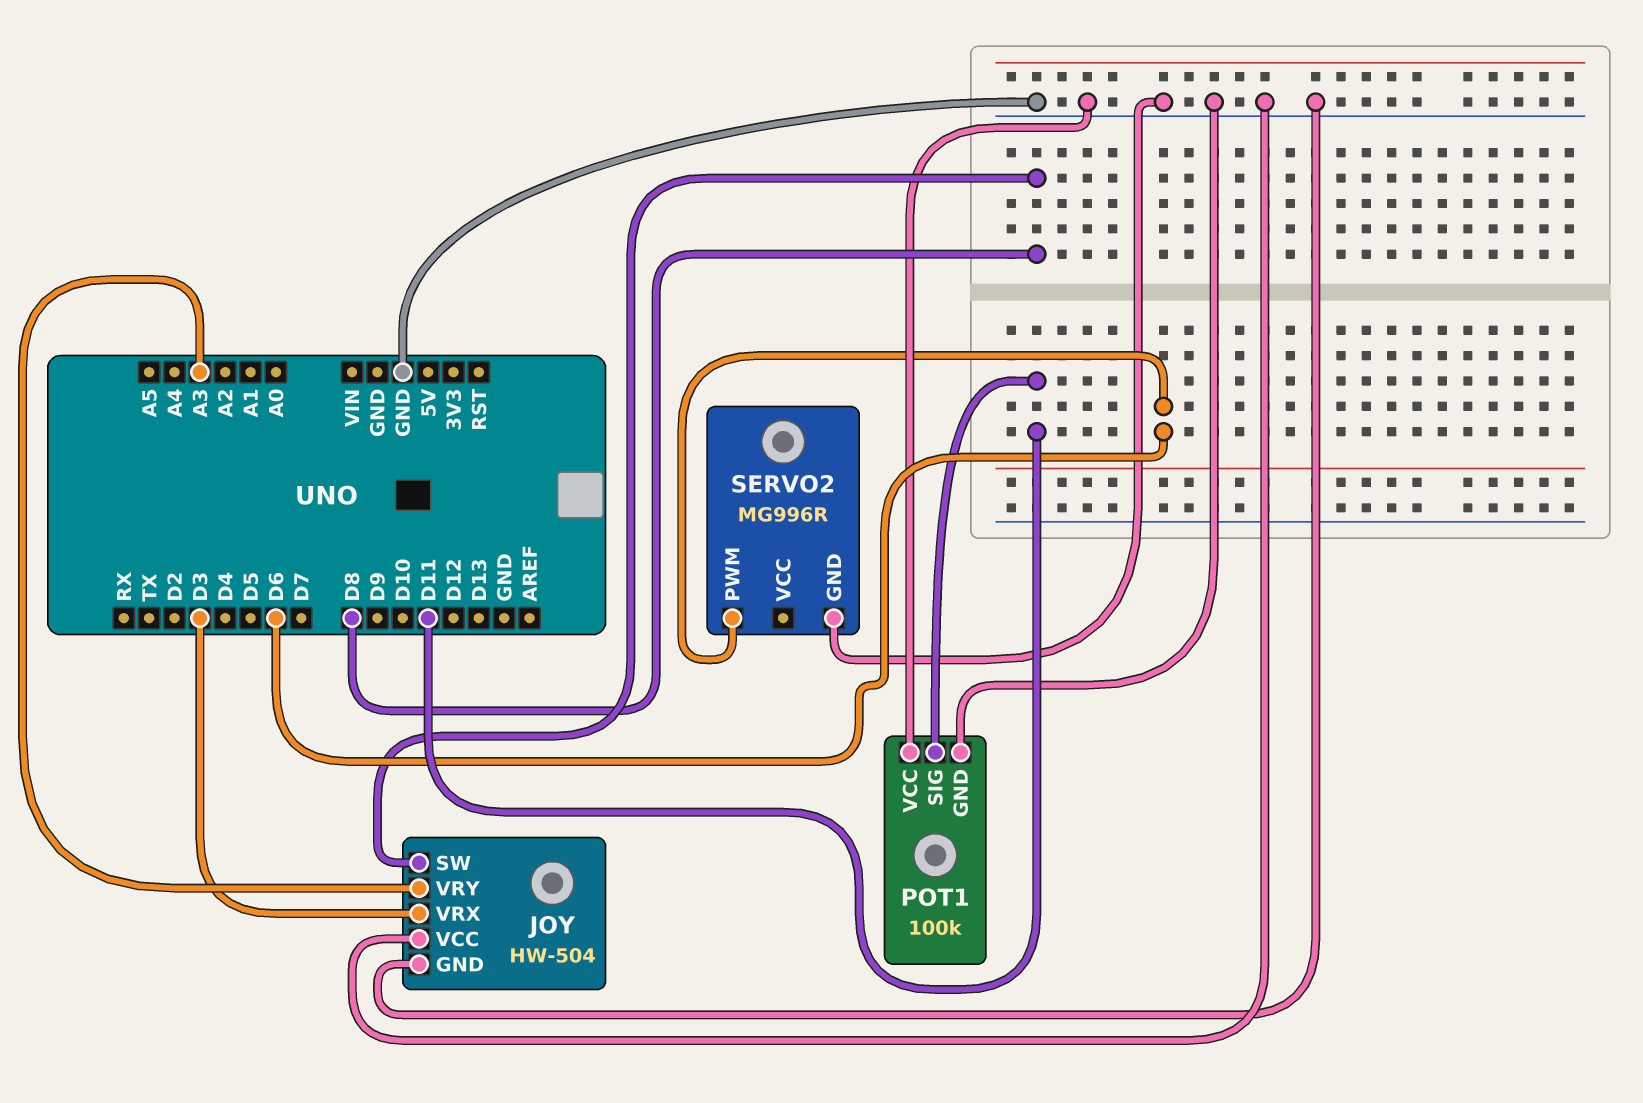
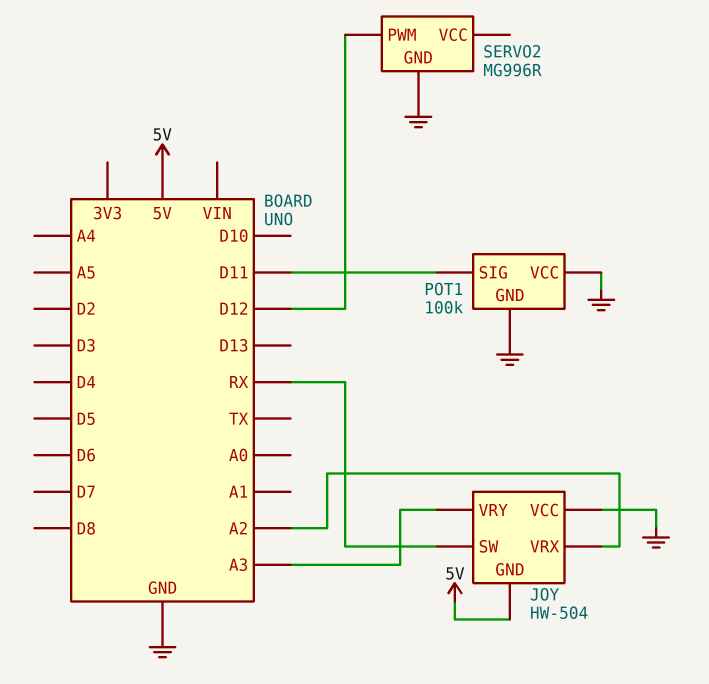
JOY pin GND: GND -> 5V
JOY pin SW: D8 -> RX
JOY pin VRX: D3 -> A2
SERVO2 pin PWM: D6 -> D12

